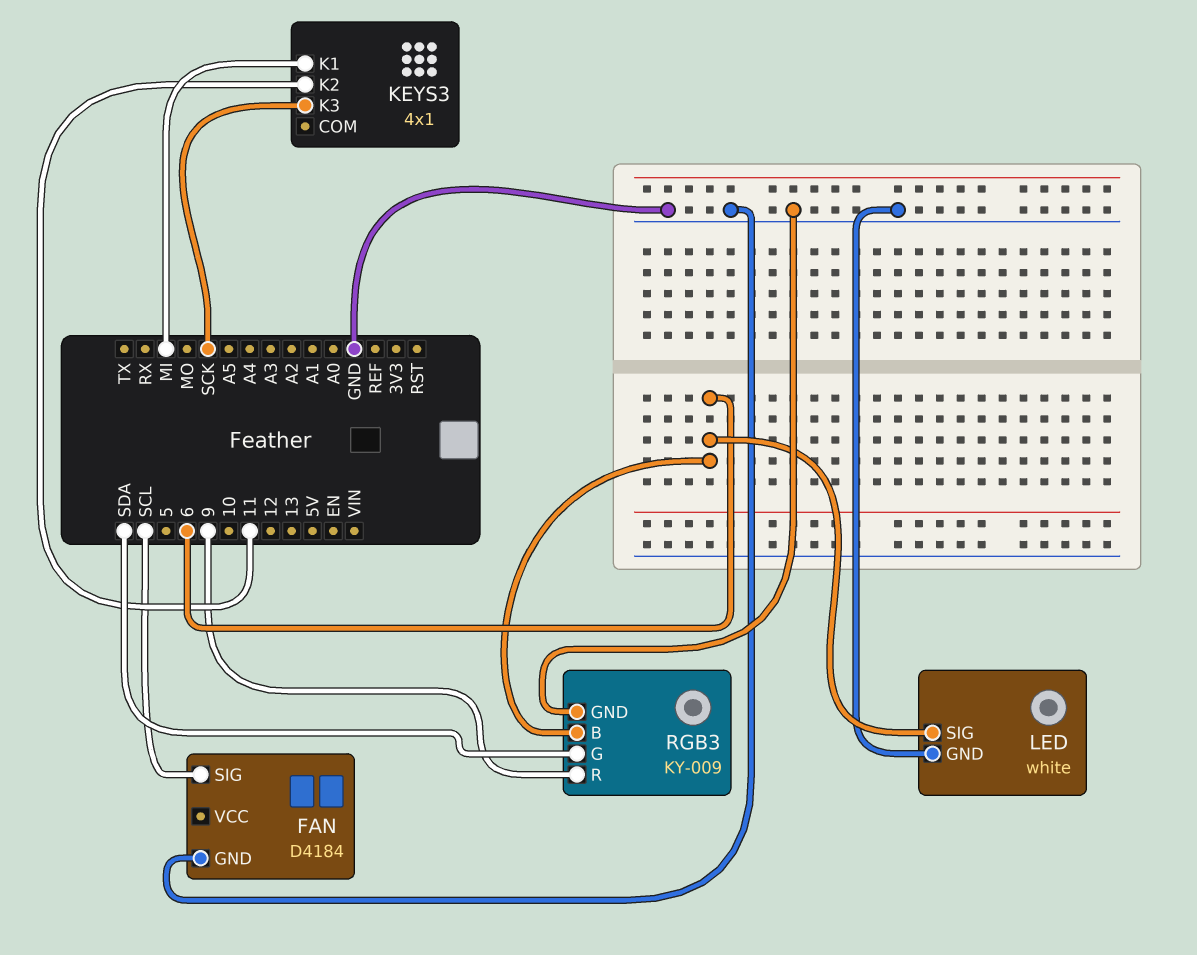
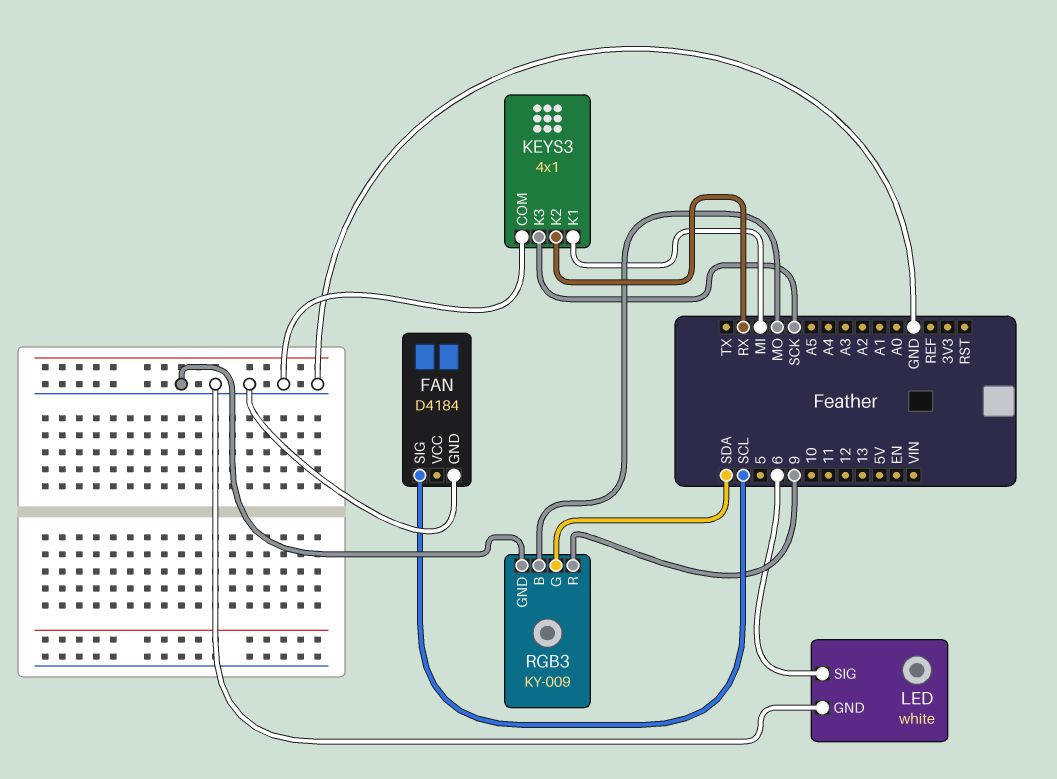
KEYS3 pin COM: none -> GND
KEYS3 pin K2: 11 -> RX
RGB3 pin B: 6 -> MO

